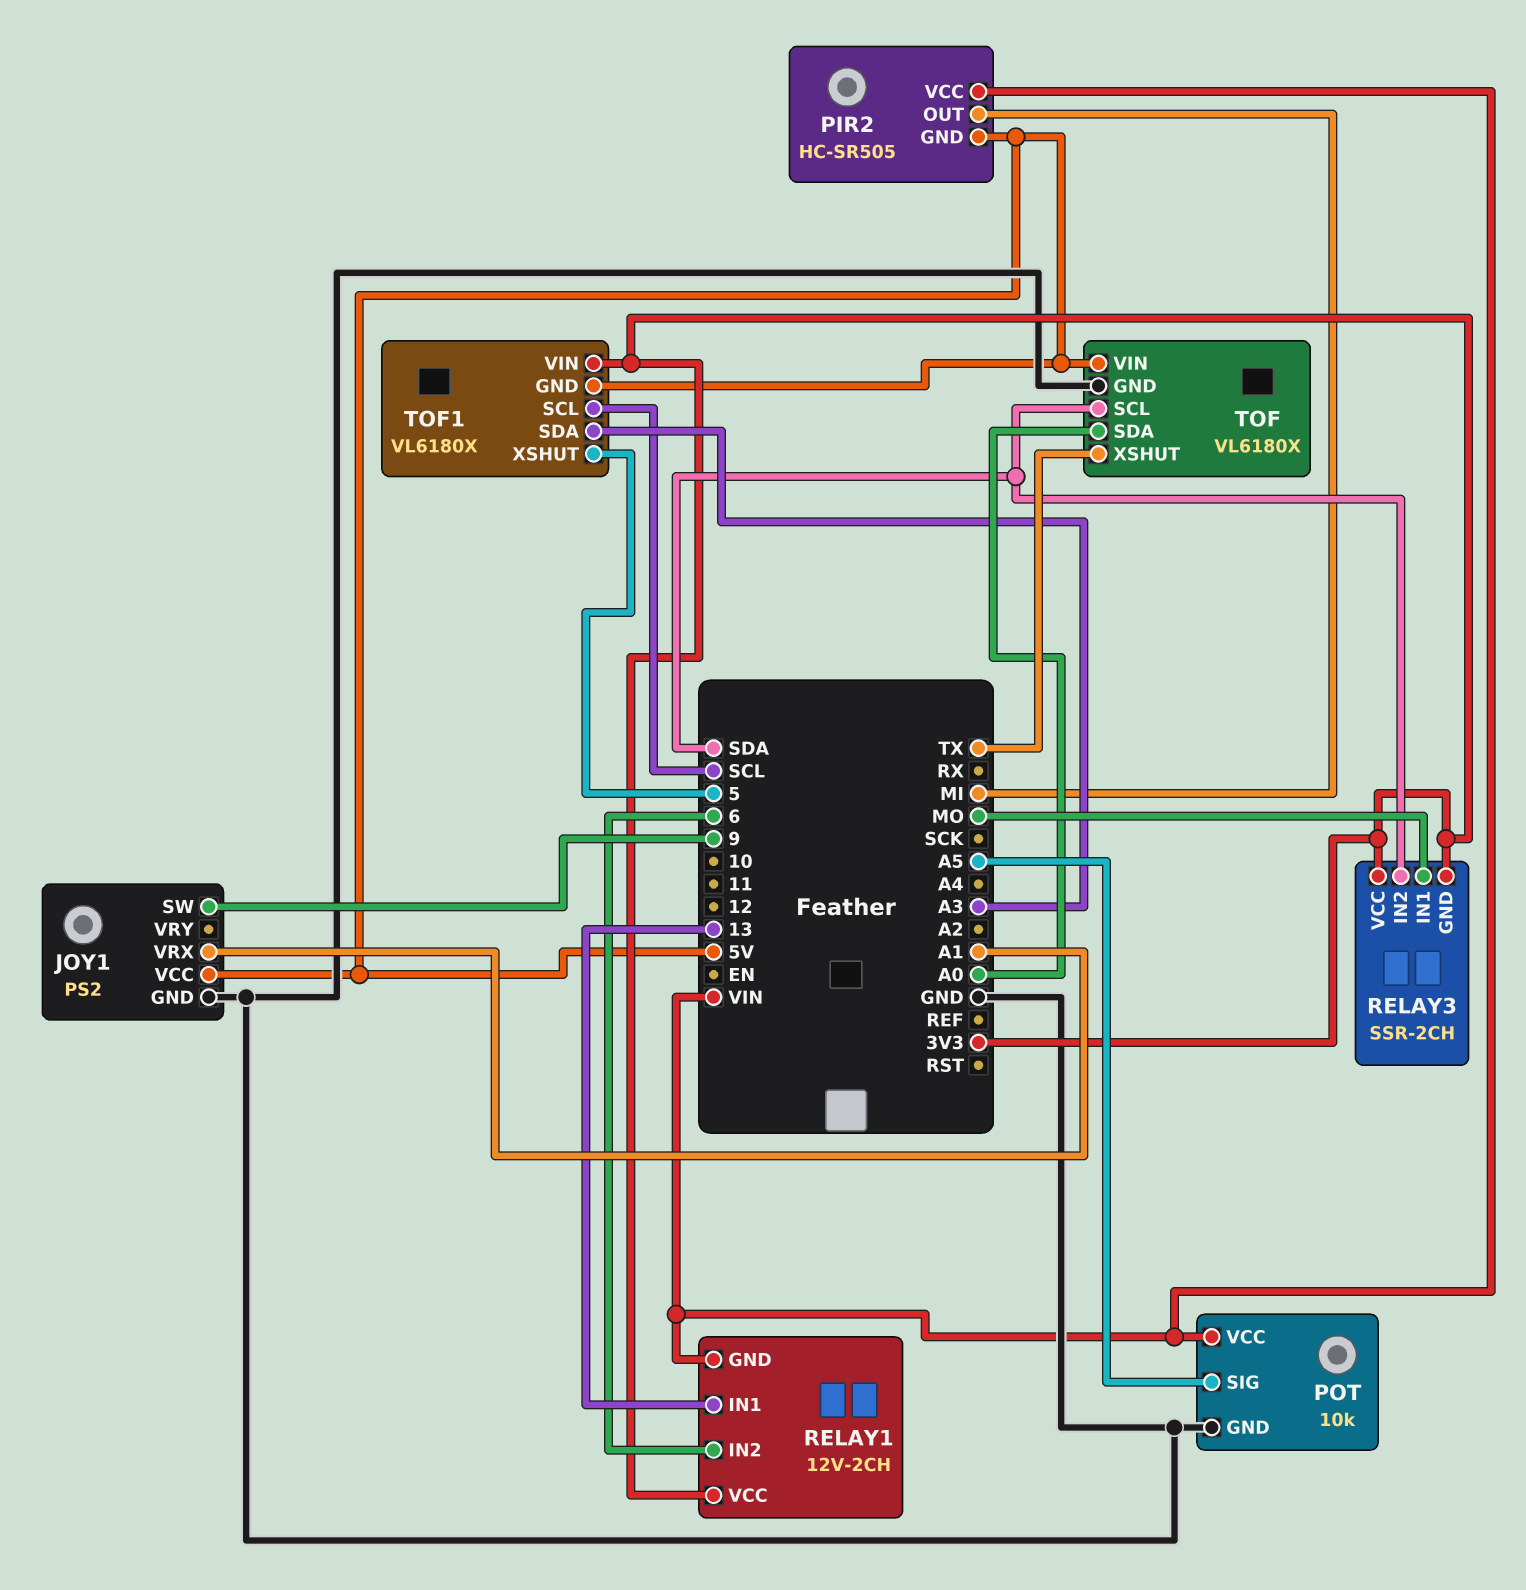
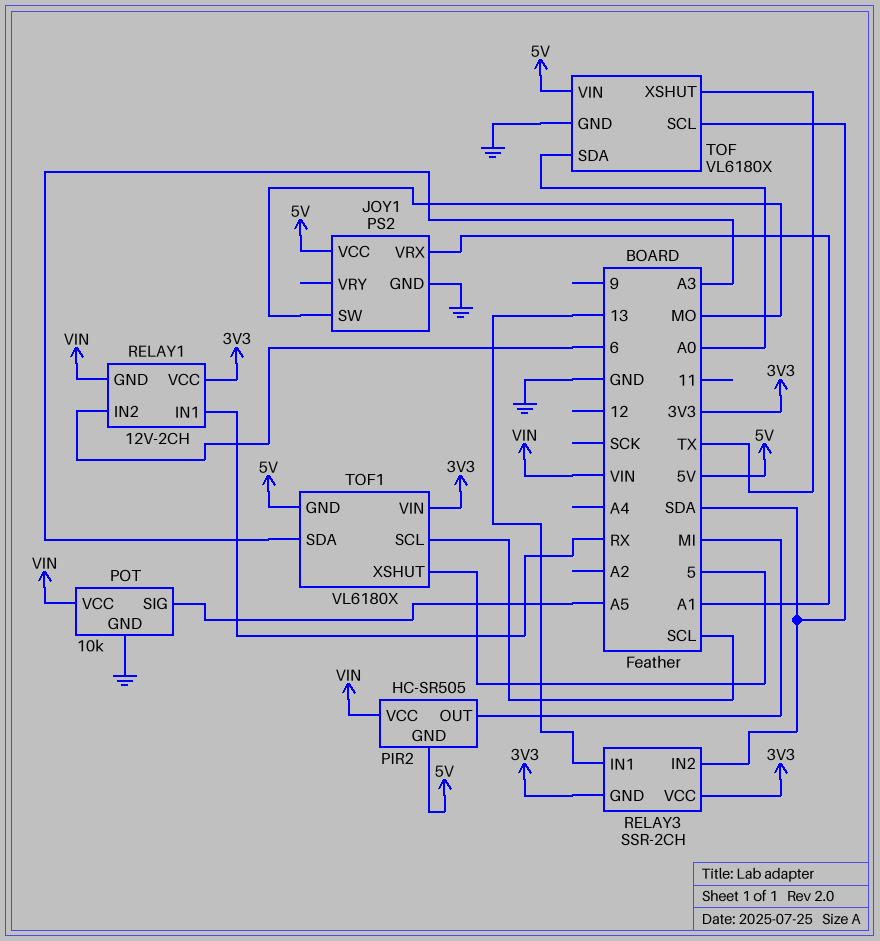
JOY1 pin SW: 9 -> MO
RELAY1 pin IN1: 13 -> RX
RELAY3 pin IN1: MO -> 13

